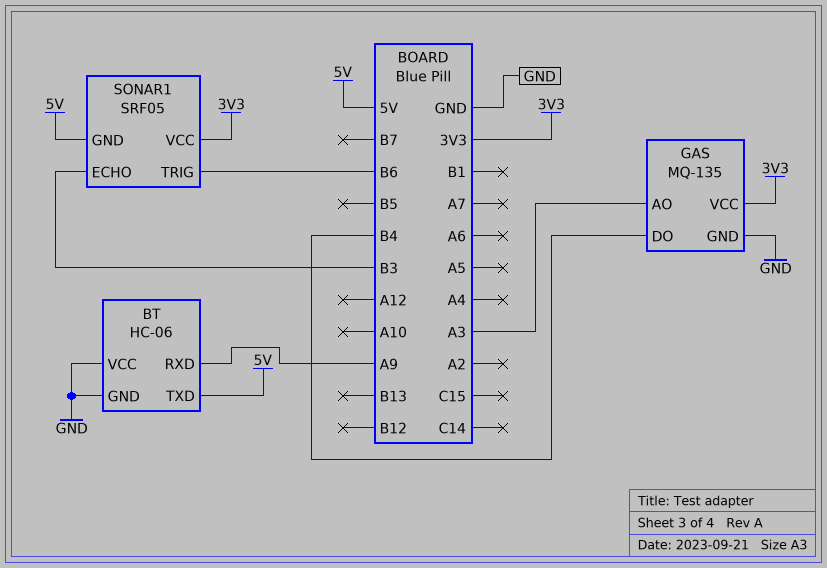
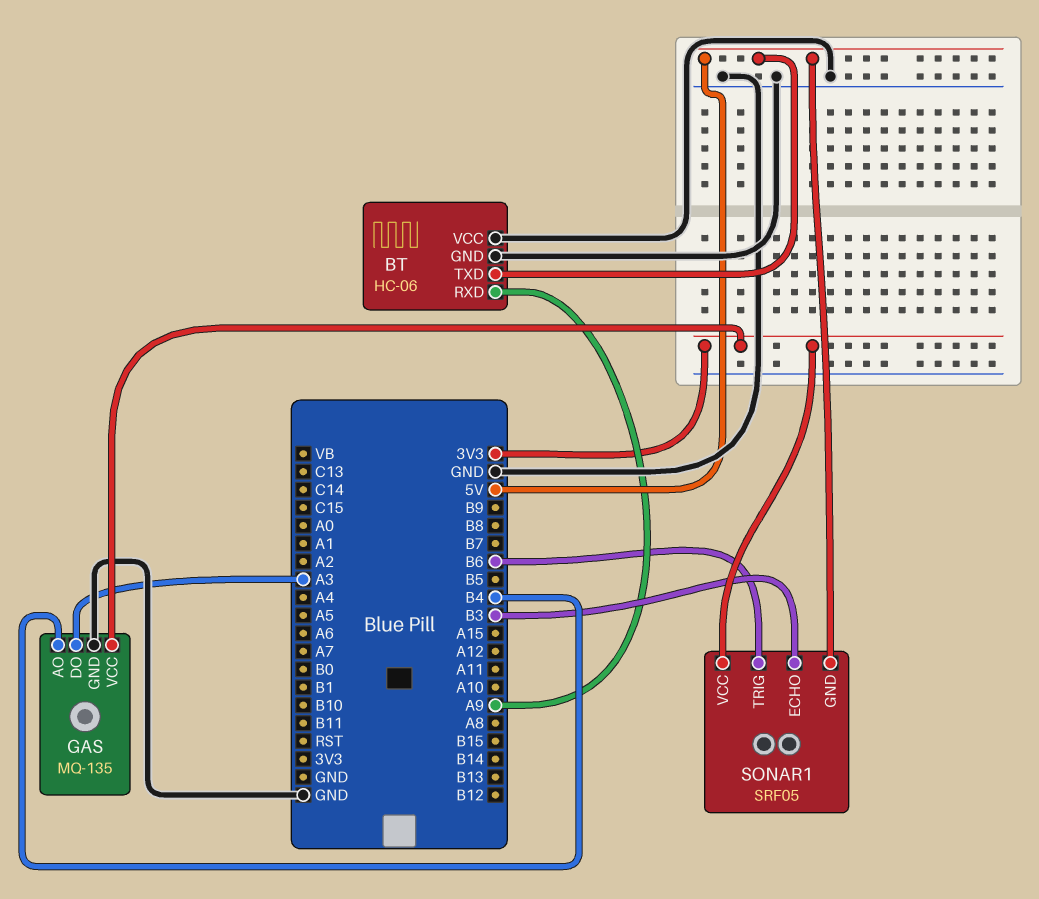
GAS pin AO: A3 -> B4
GAS pin DO: B4 -> A3

